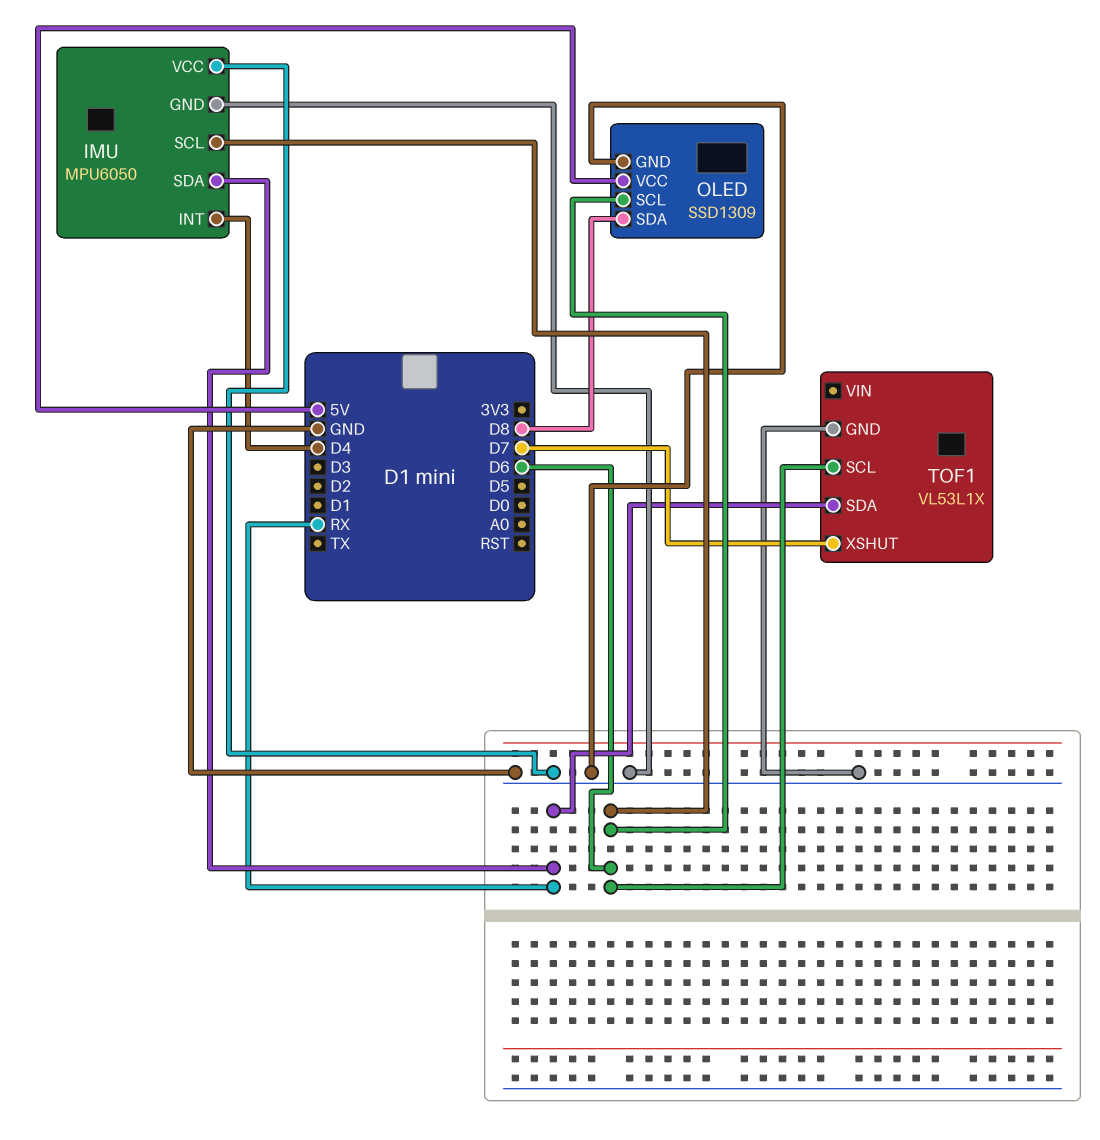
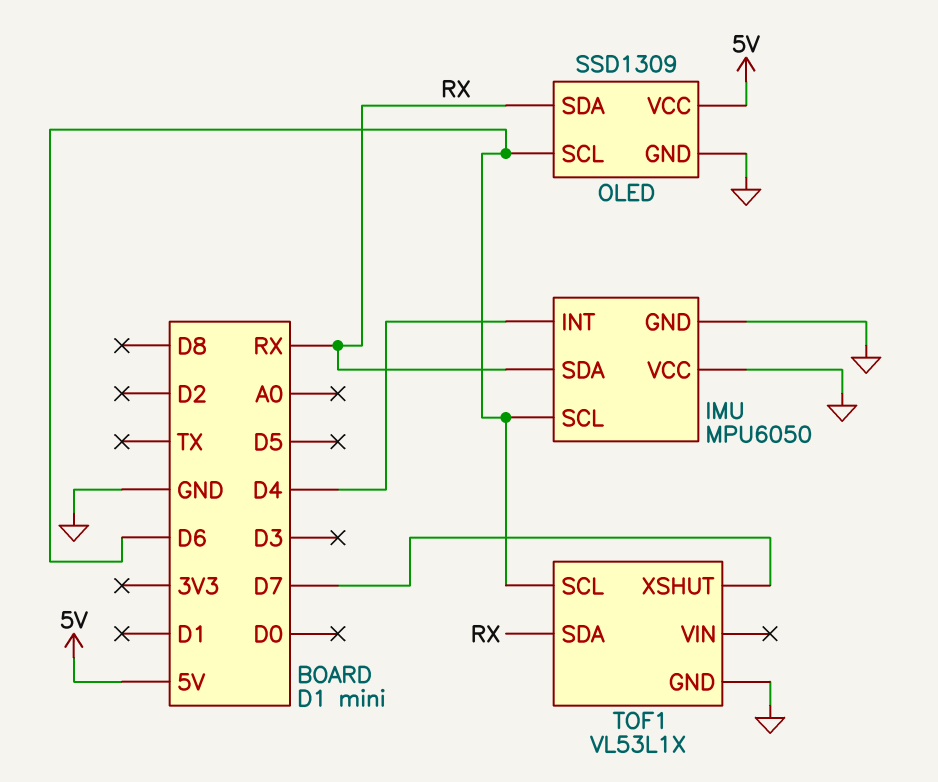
OLED pin SDA: D8 -> RX

